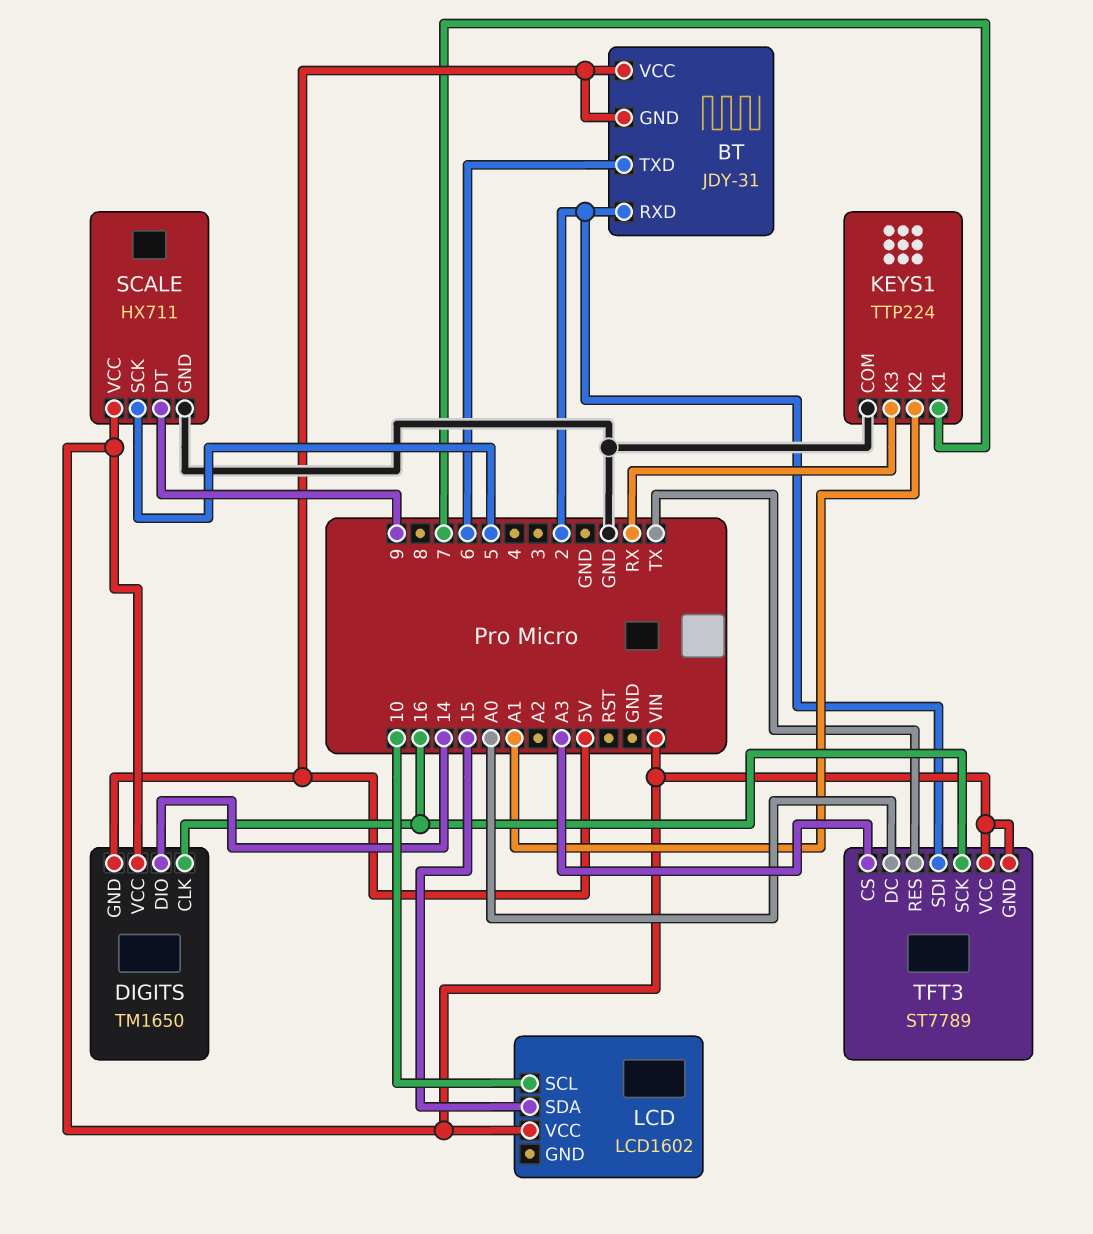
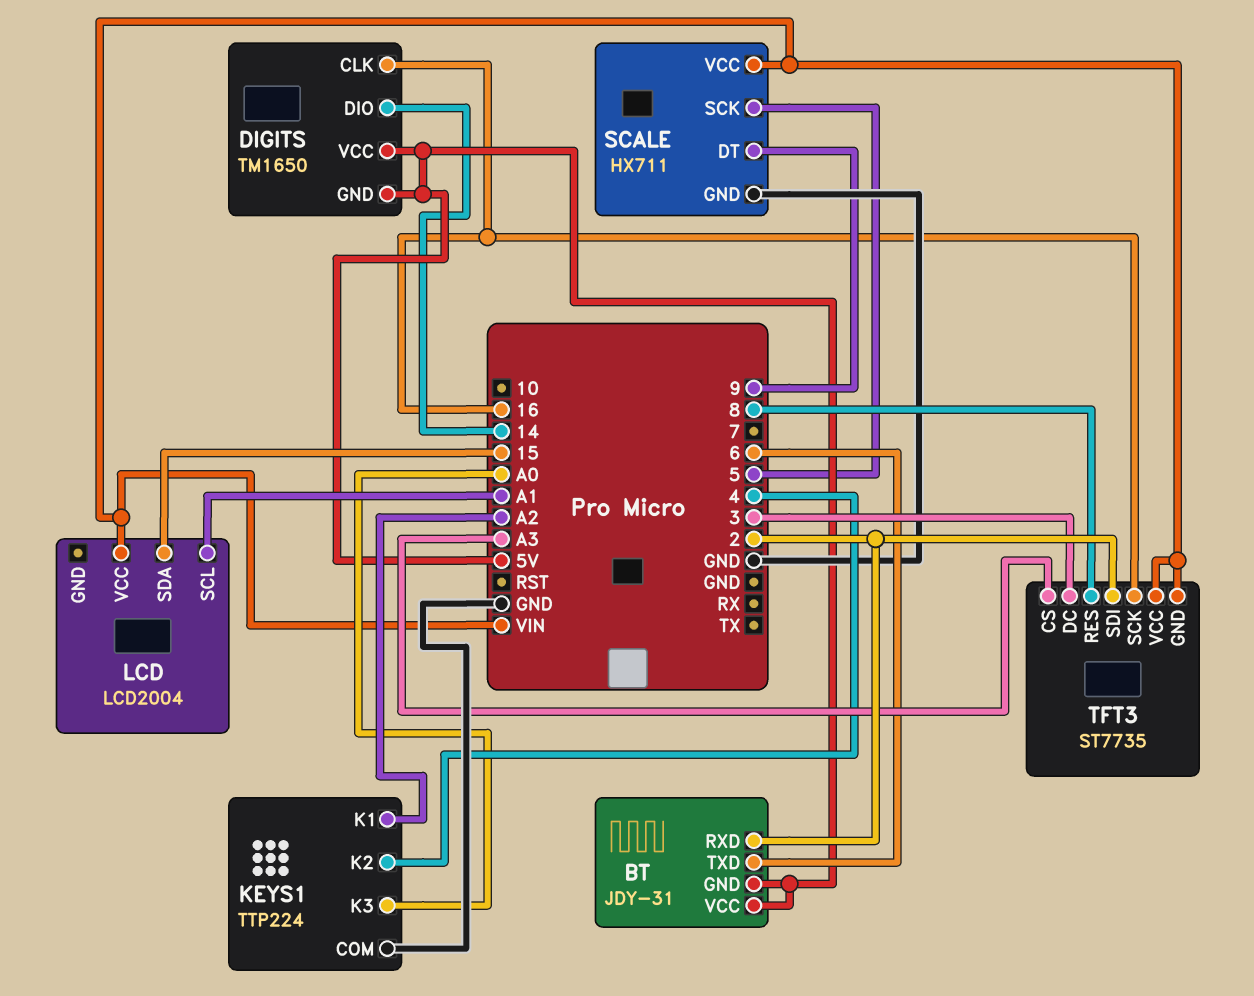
DIGITS pin VCC: VIN -> 5V
KEYS1 pin K1: 7 -> A2
KEYS1 pin K2: A1 -> 4
KEYS1 pin K3: RX -> A0
LCD: LCD1602 -> LCD2004
LCD pin SCL: 10 -> A1
TFT3: ST7789 -> ST7735
TFT3 pin DC: A0 -> 3
TFT3 pin RES: TX -> 8

